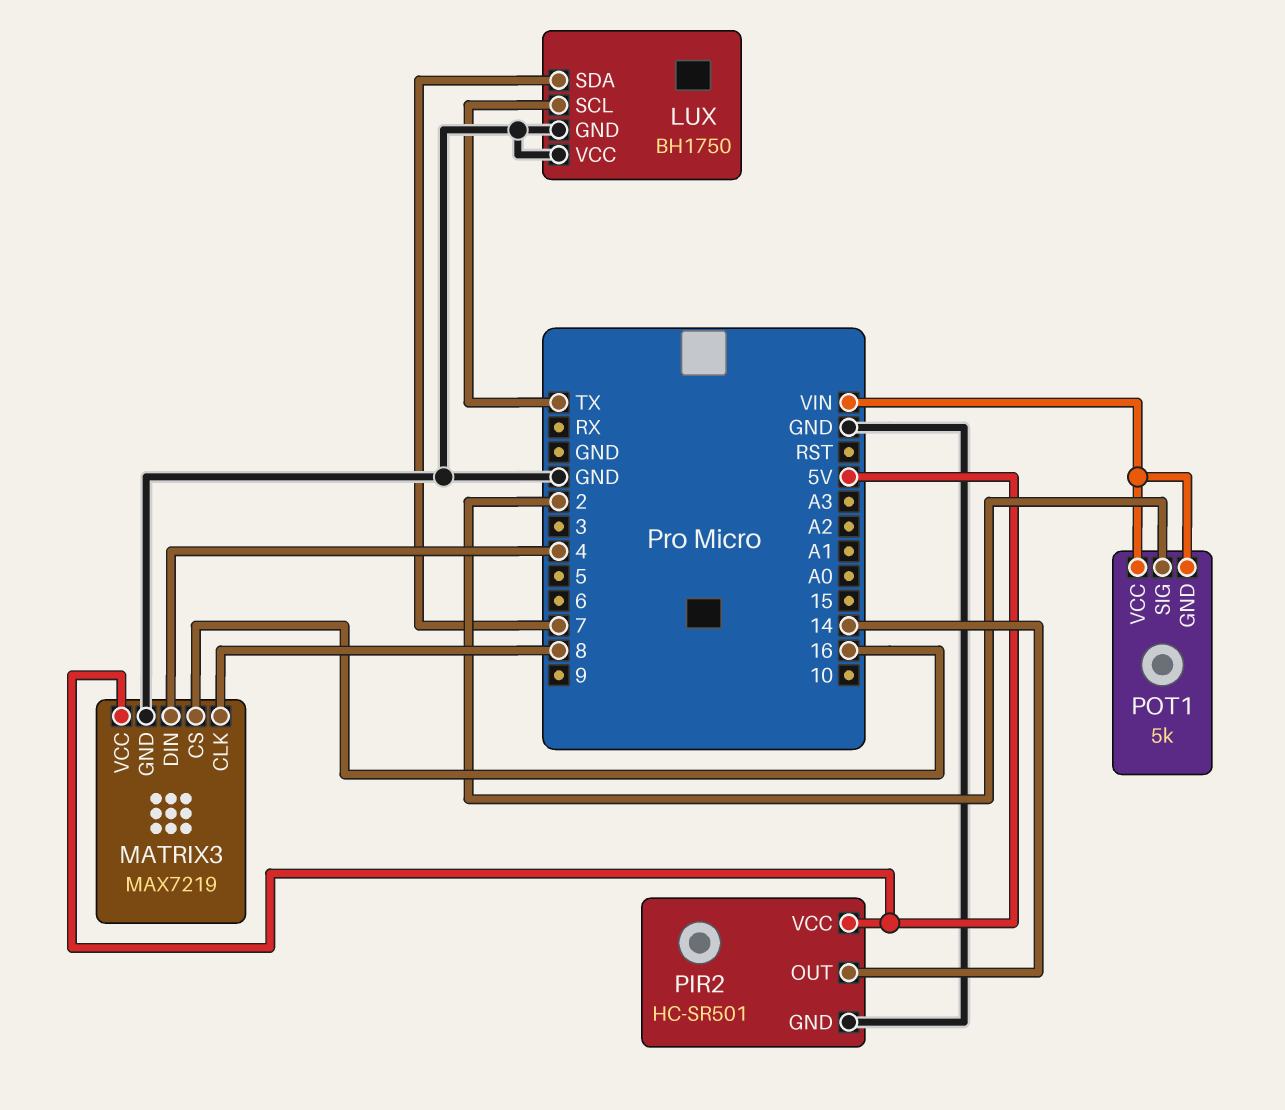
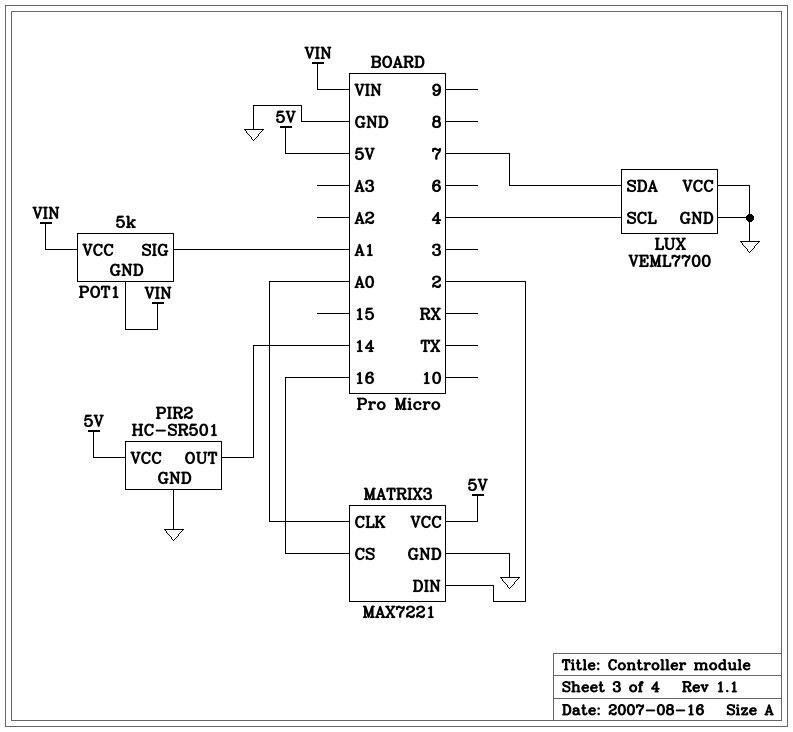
LUX: BH1750 -> VEML7700
LUX pin SCL: TX -> 4
MATRIX3: MAX7219 -> MAX7221
MATRIX3 pin CLK: 8 -> A0
MATRIX3 pin DIN: 4 -> 2
POT1 pin SIG: 2 -> A1

